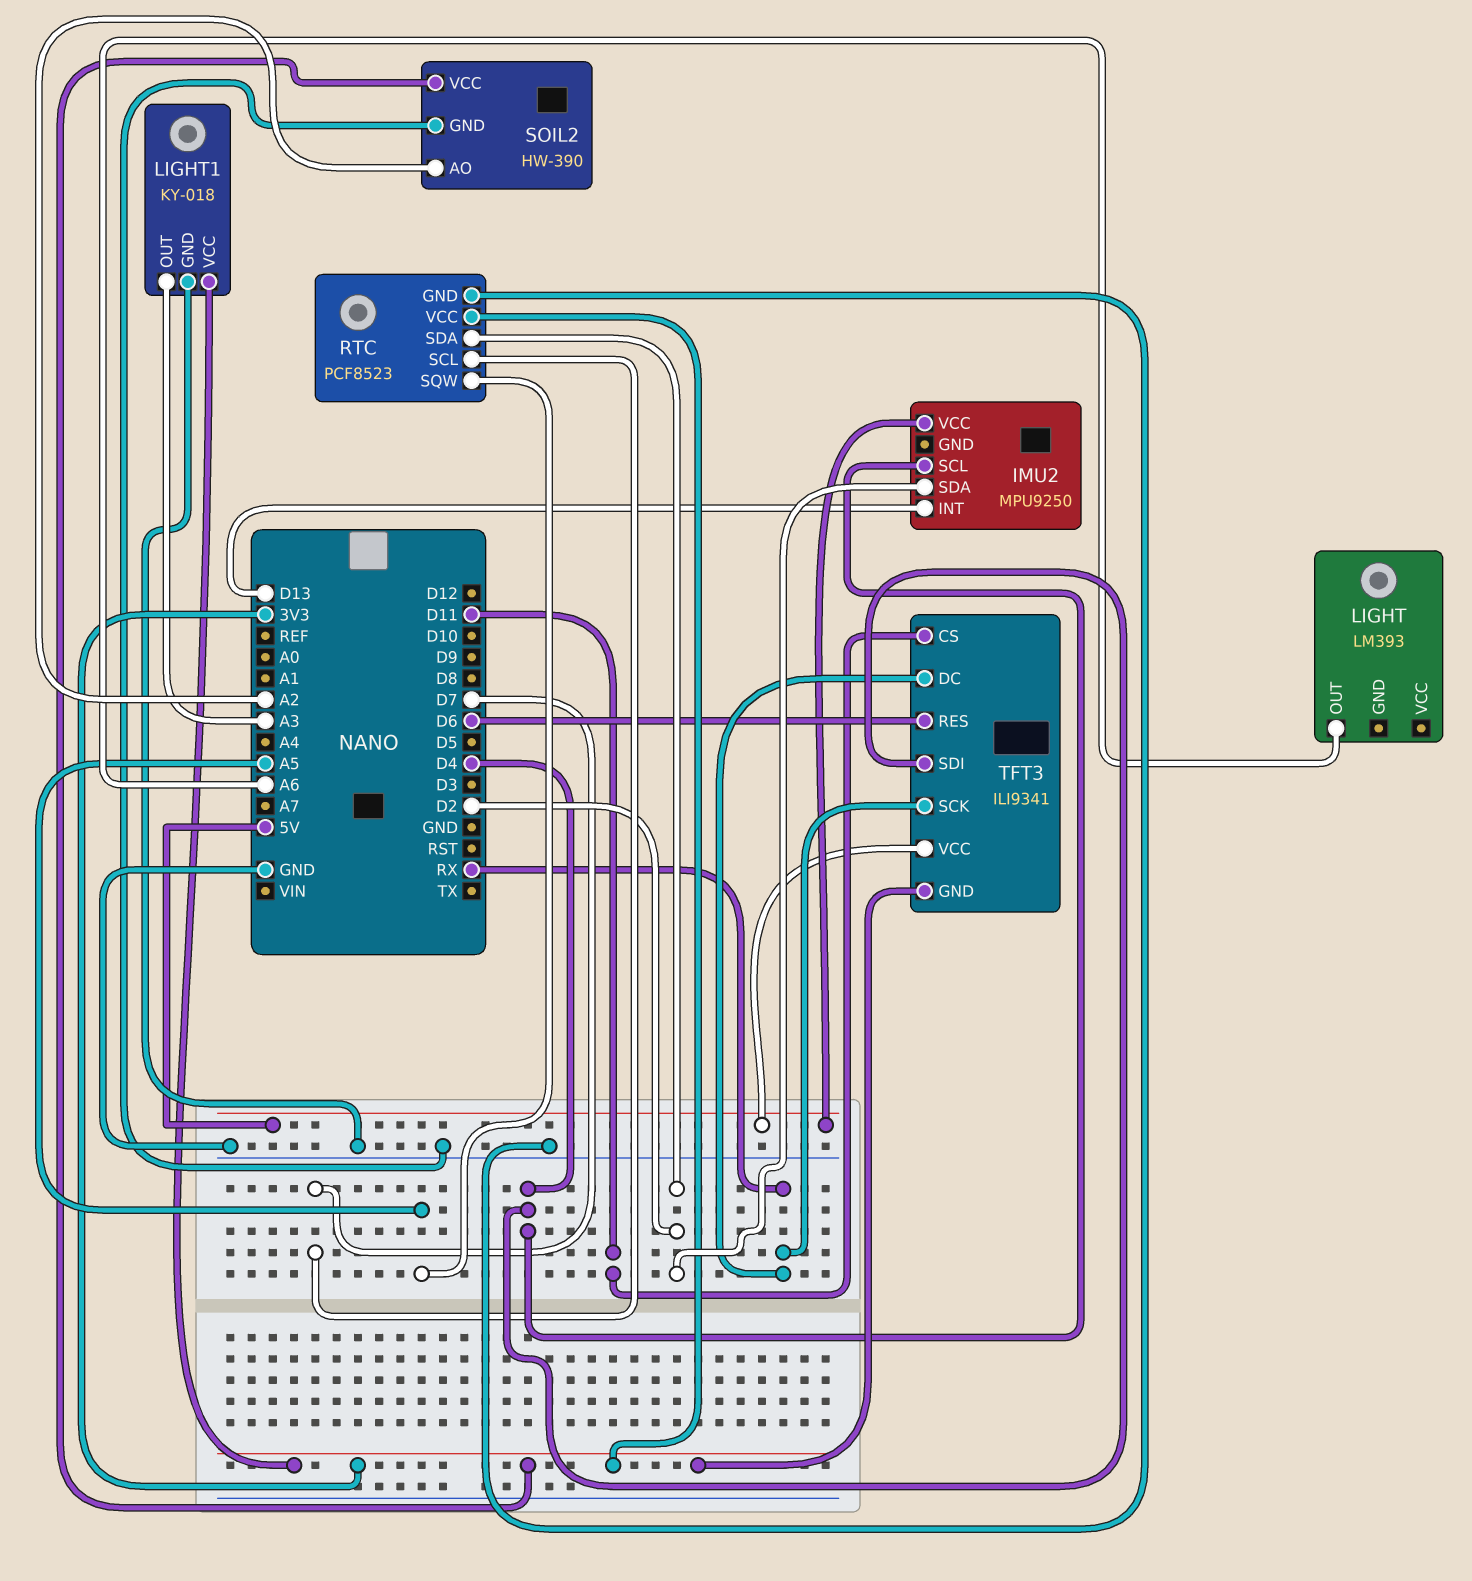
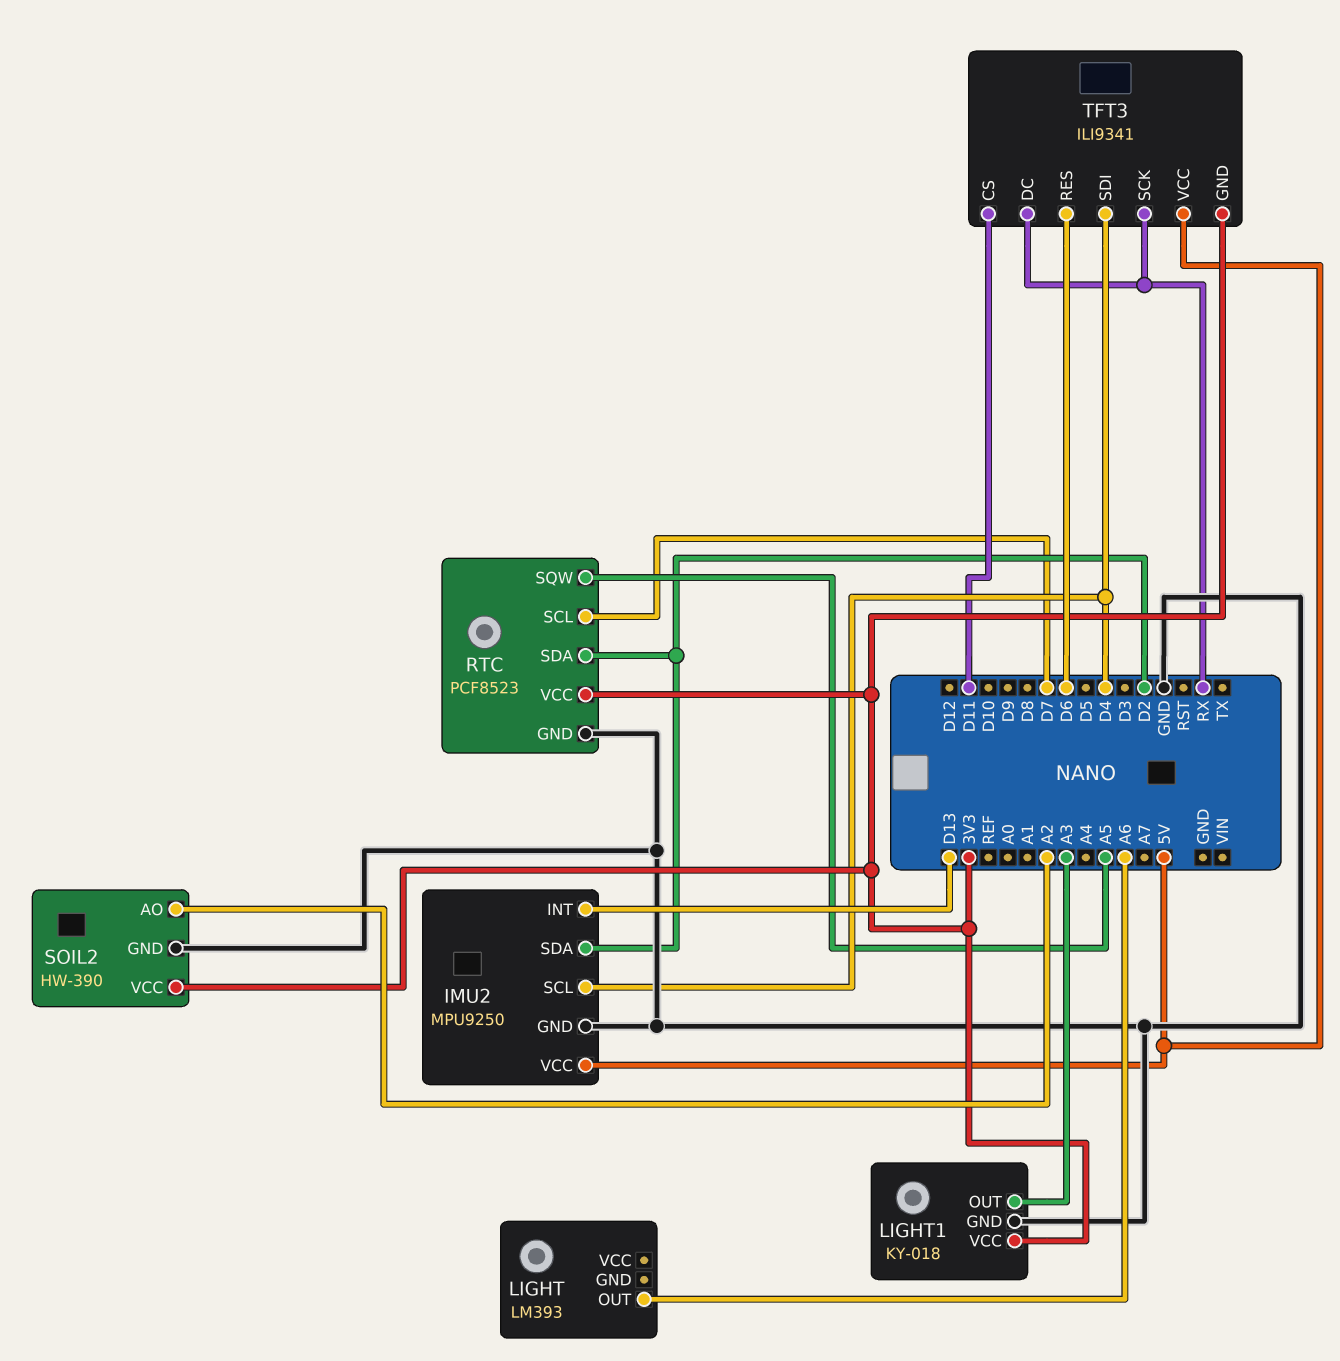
IMU2 pin GND: none -> GND

